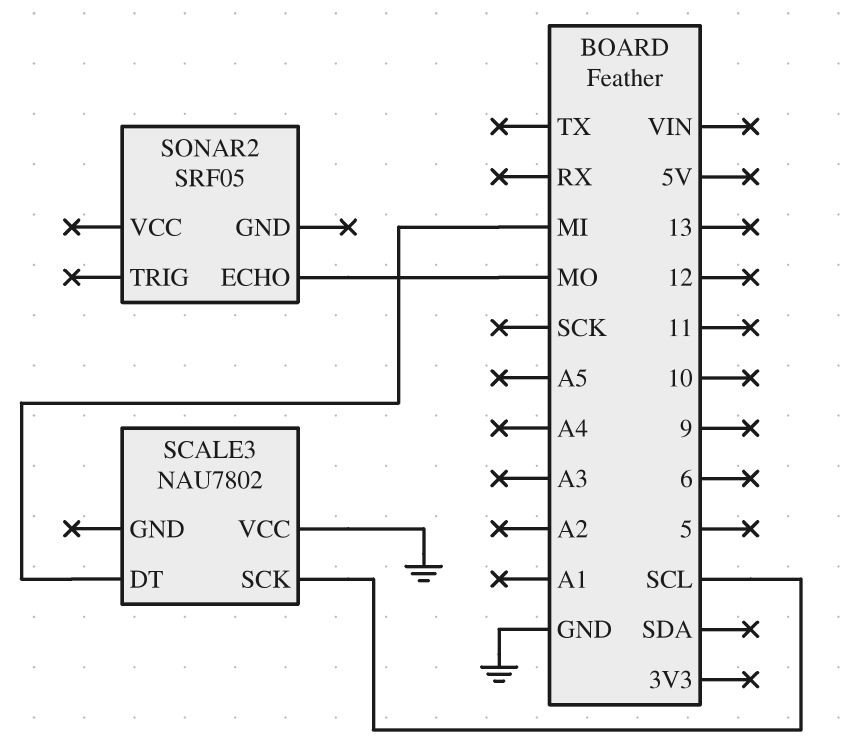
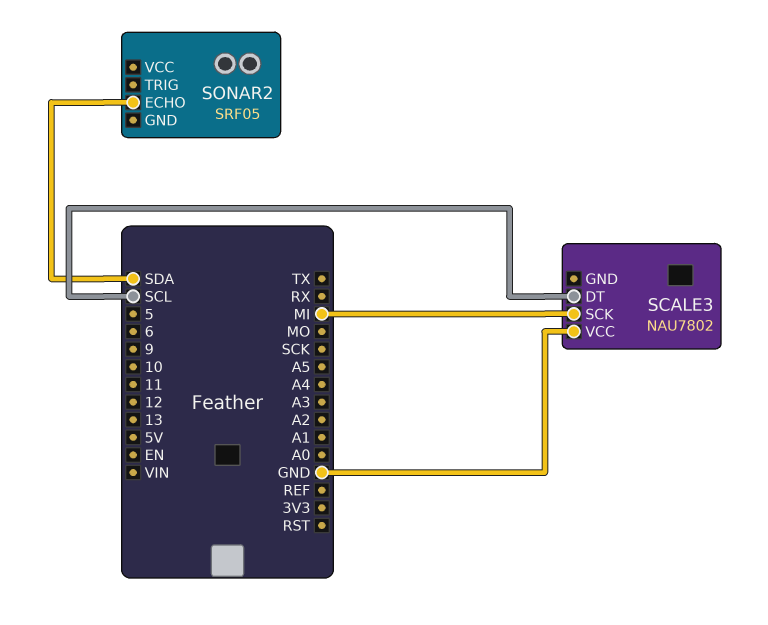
SCALE3 pin DT: MI -> SCL
SCALE3 pin SCK: SCL -> MI
SONAR2 pin ECHO: MO -> SDA

